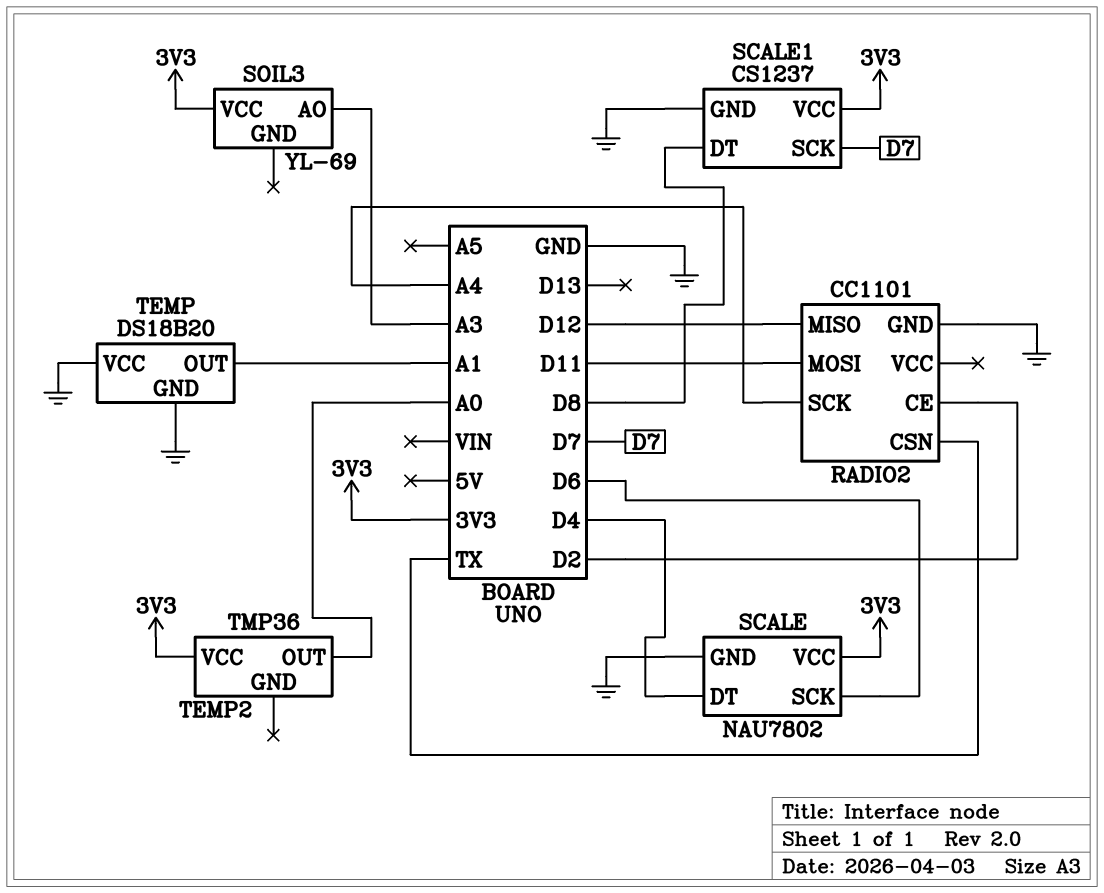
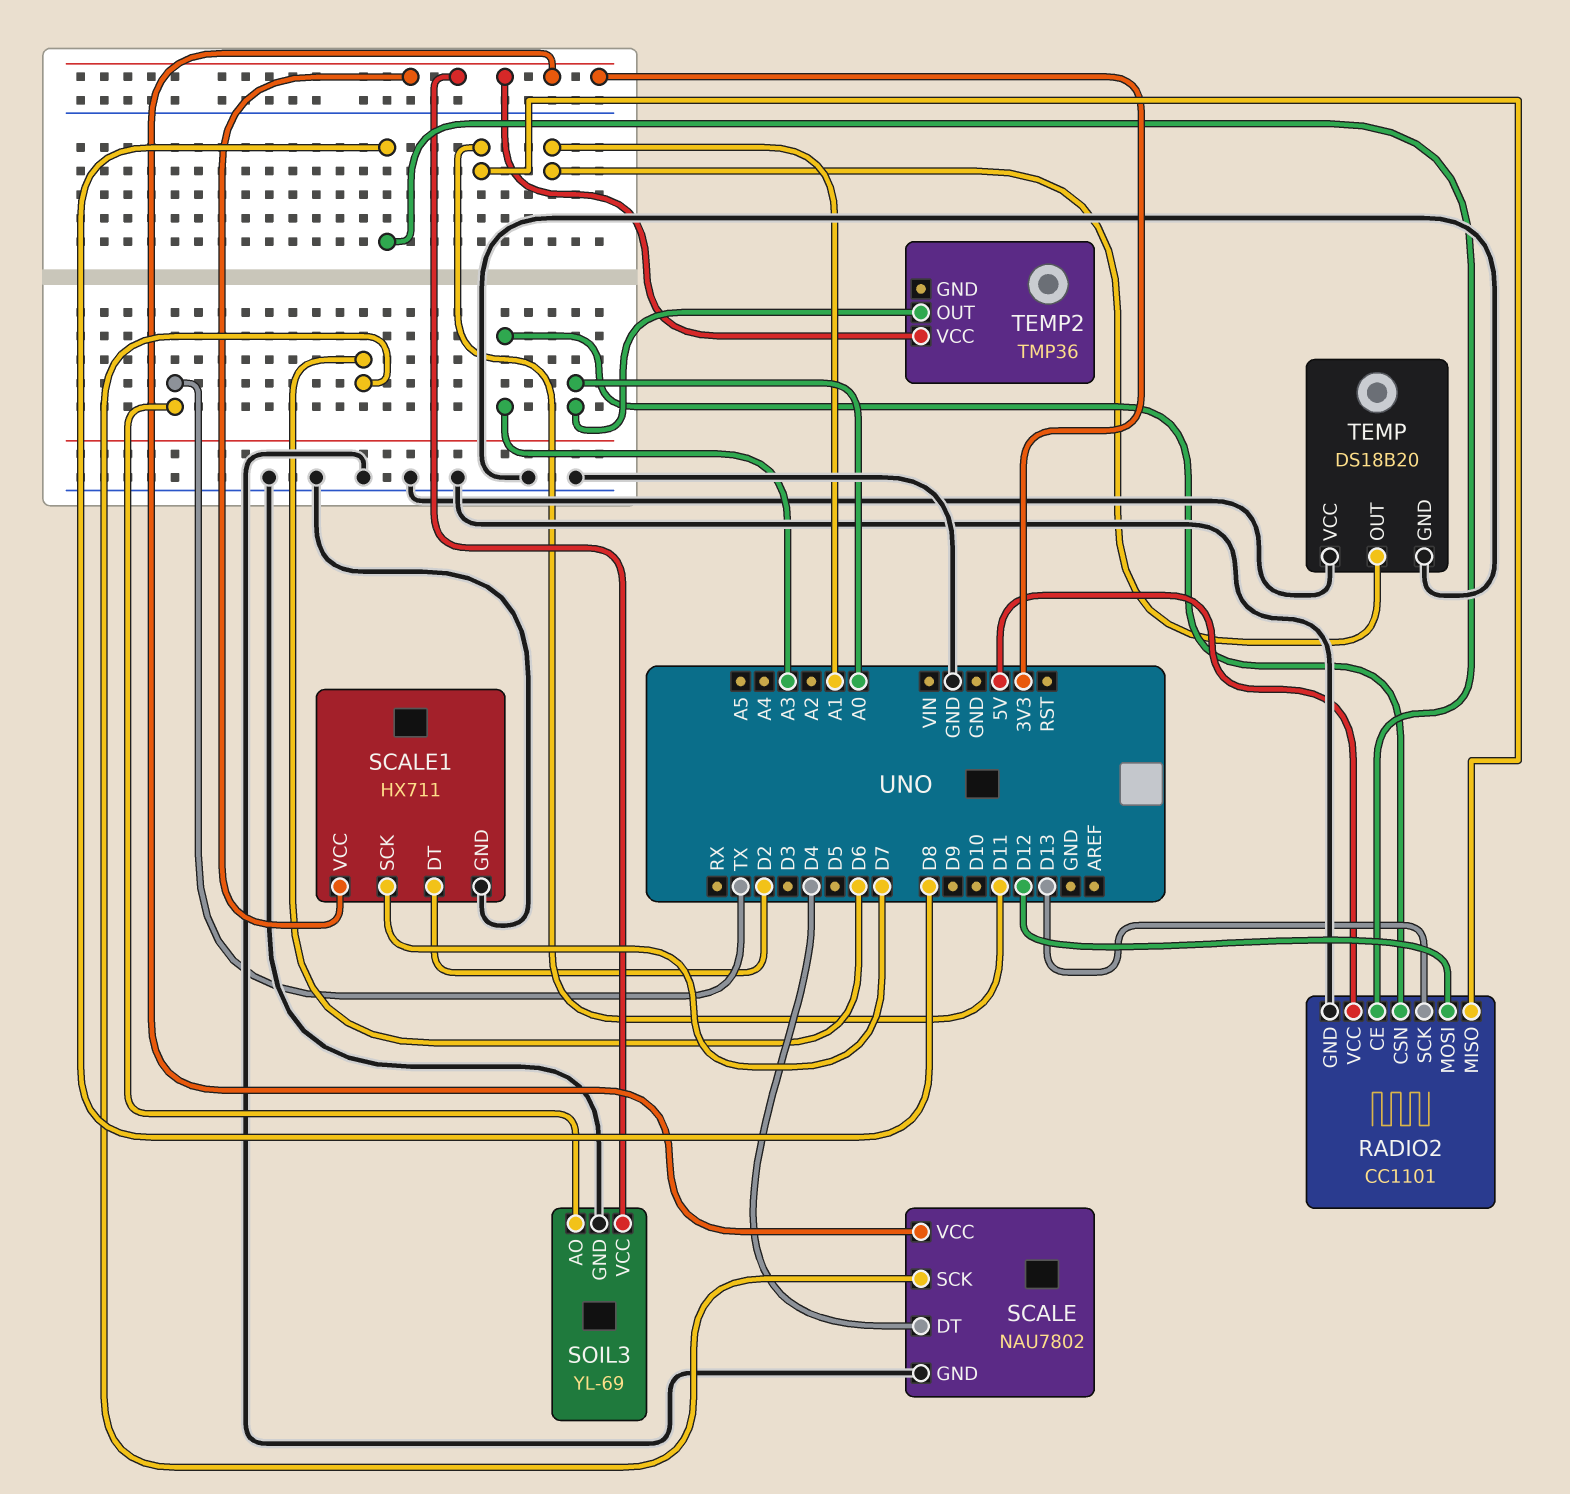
RADIO2 pin CE: D2 -> D8
RADIO2 pin CSN: TX -> A3
RADIO2 pin MISO: D12 -> D11
RADIO2 pin MOSI: D11 -> D12
RADIO2 pin SCK: A4 -> D13
RADIO2 pin VCC: none -> 5V
SCALE1: CS1237 -> HX711
SCALE1 pin DT: D8 -> D2
SOIL3 pin AO: A3 -> TX
SOIL3 pin GND: none -> GND

